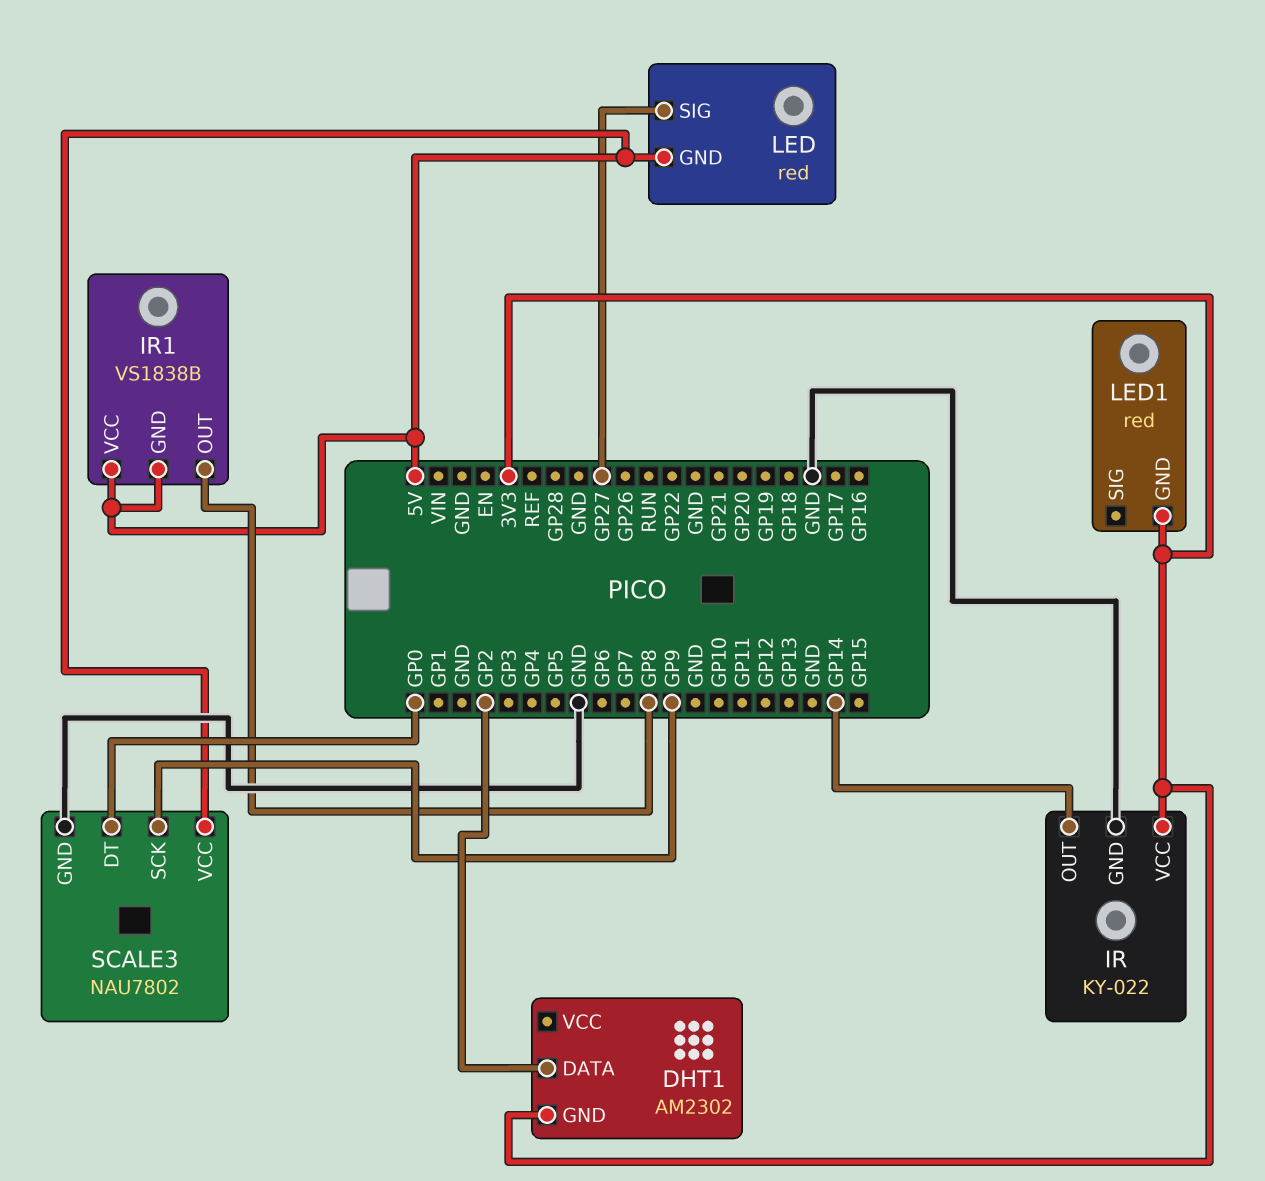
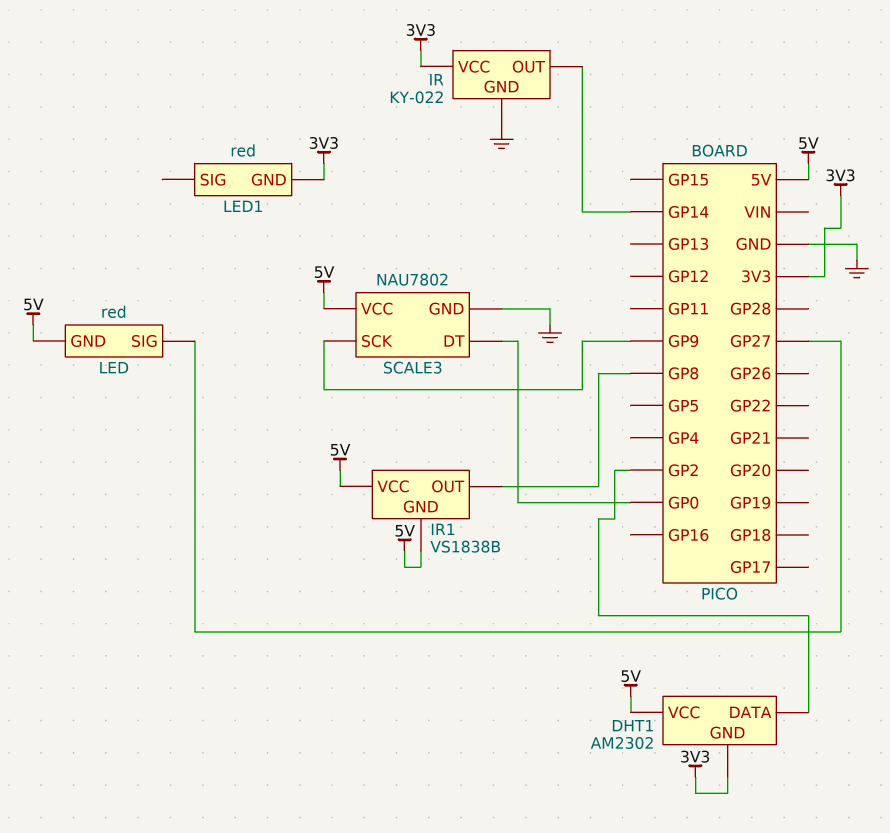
DHT1 pin VCC: none -> 5V

